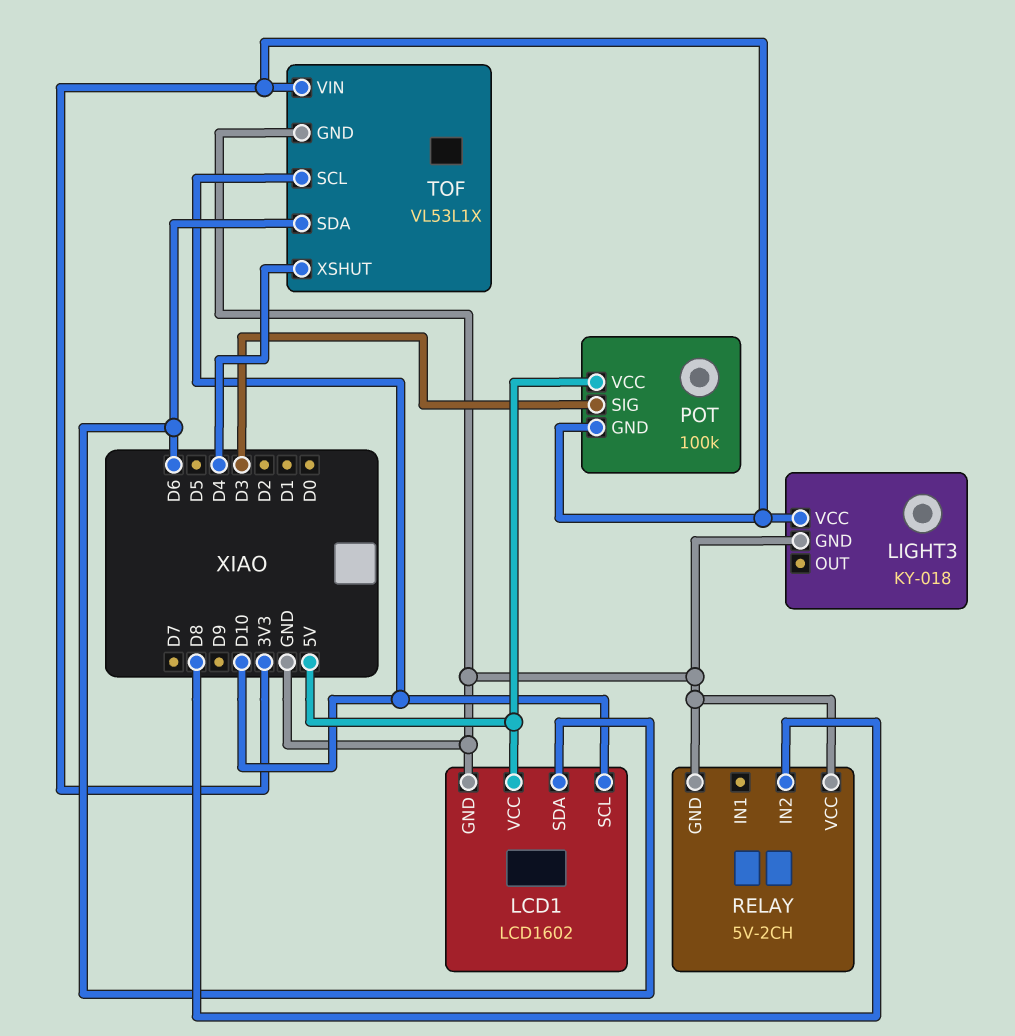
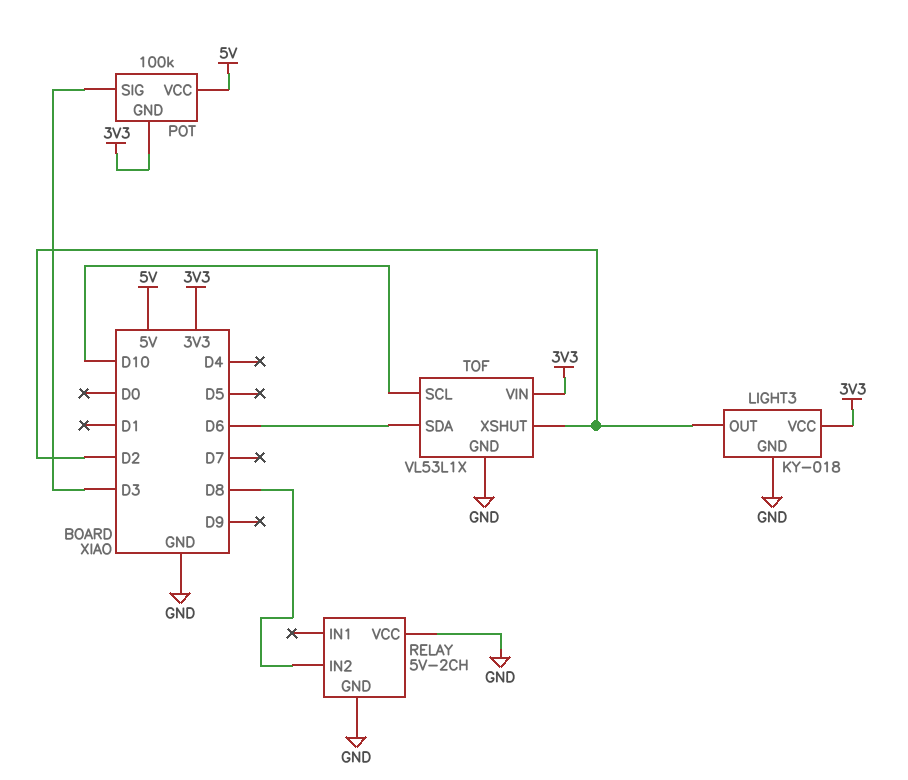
LCD1: LCD1602 -> none
LCD1 pin GND: GND -> none
LCD1 pin SCL: D10 -> none
LCD1 pin SDA: D6 -> none
LCD1 pin VCC: 5V -> none
LIGHT3 pin OUT: none -> D2
TOF pin XSHUT: D4 -> D2

